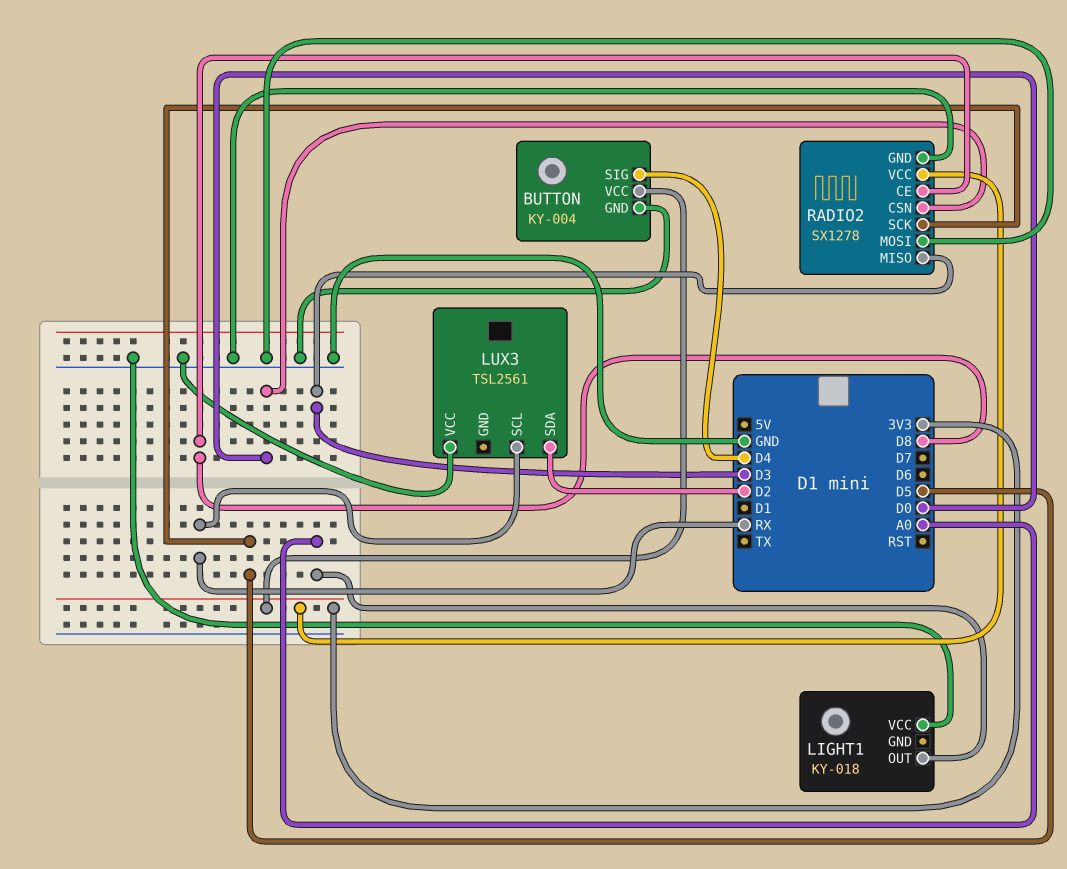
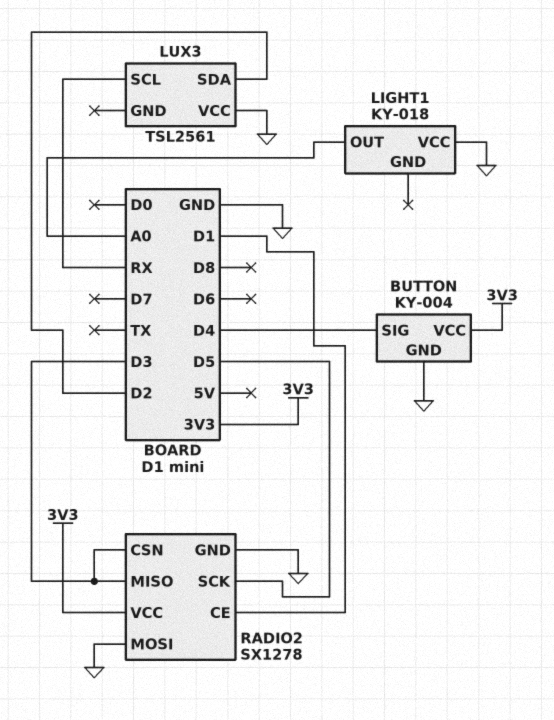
RADIO2 pin CE: D8 -> D1
RADIO2 pin CSN: D0 -> D3

